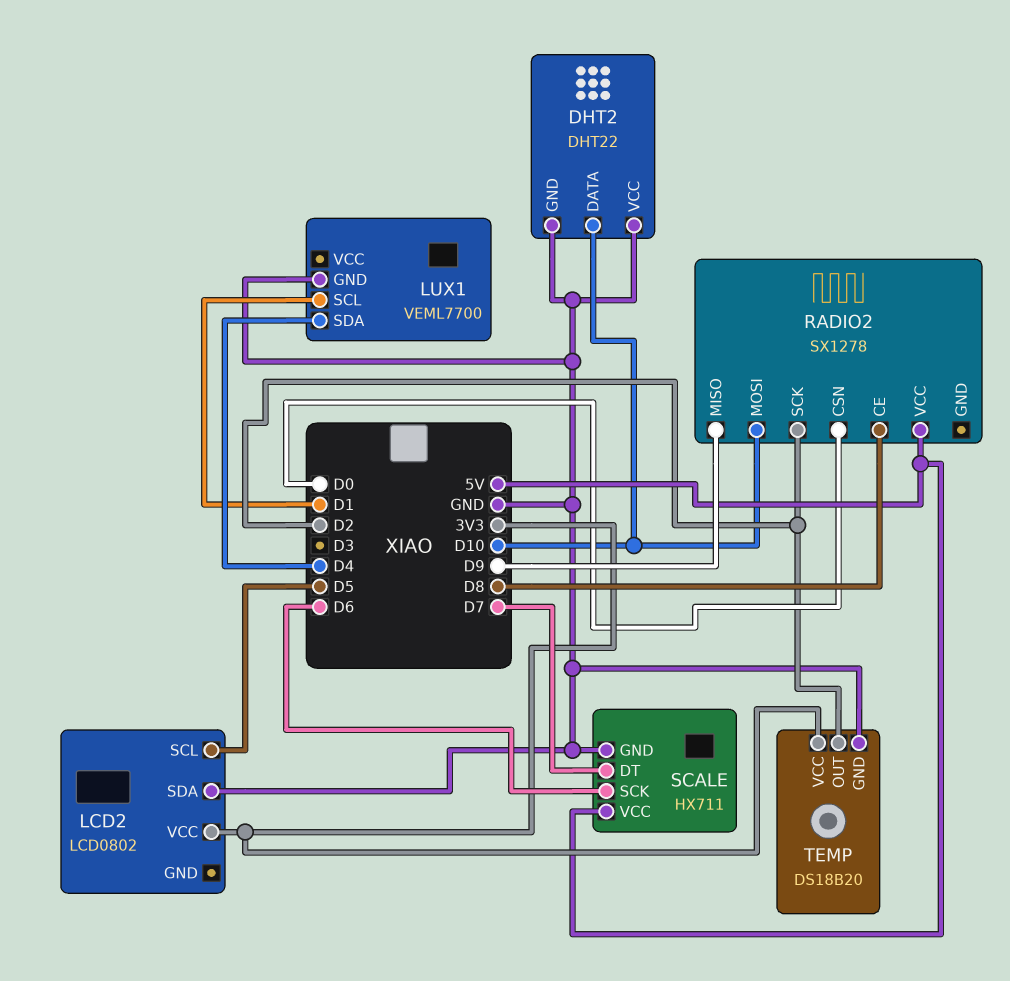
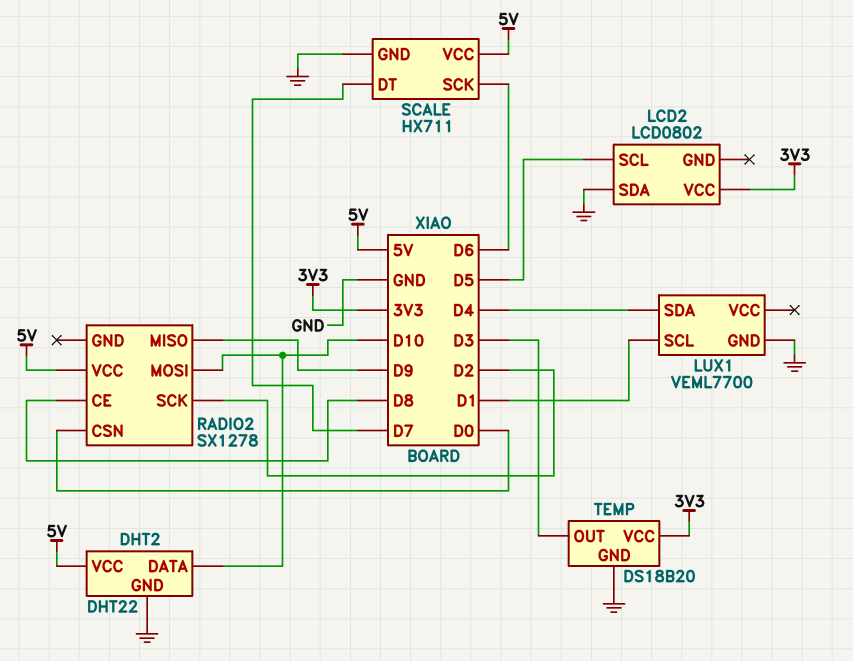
DHT2 pin VCC: GND -> 5V
TEMP pin OUT: D2 -> D3

